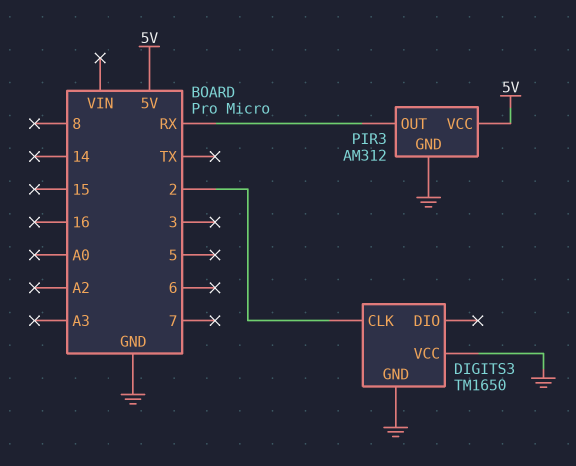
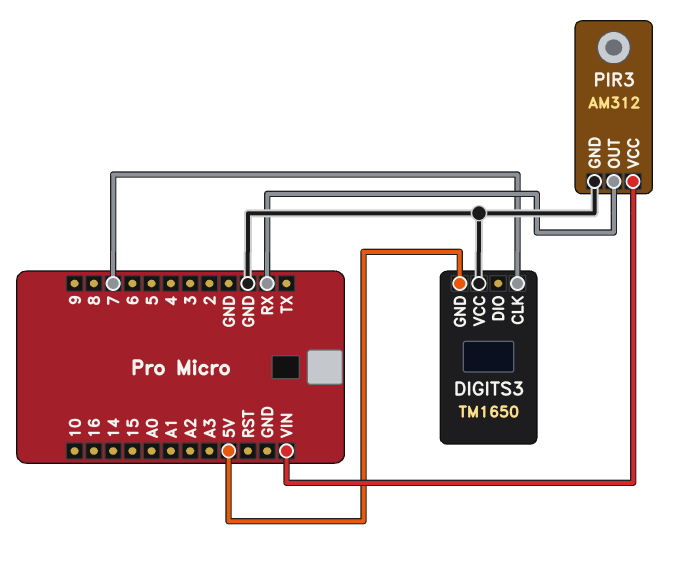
DIGITS3 pin CLK: 2 -> 7
DIGITS3 pin GND: GND -> 5V
PIR3 pin VCC: 5V -> VIN

